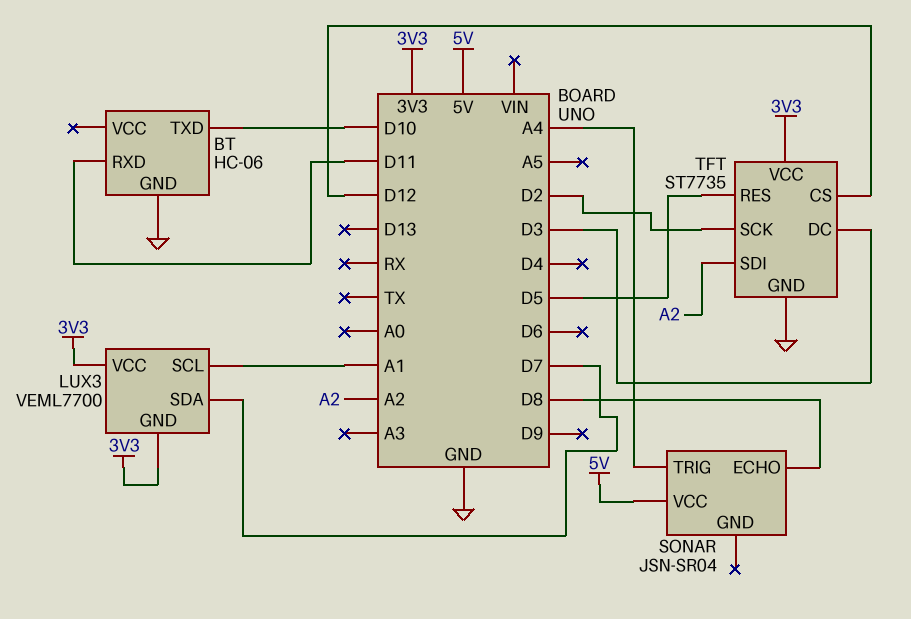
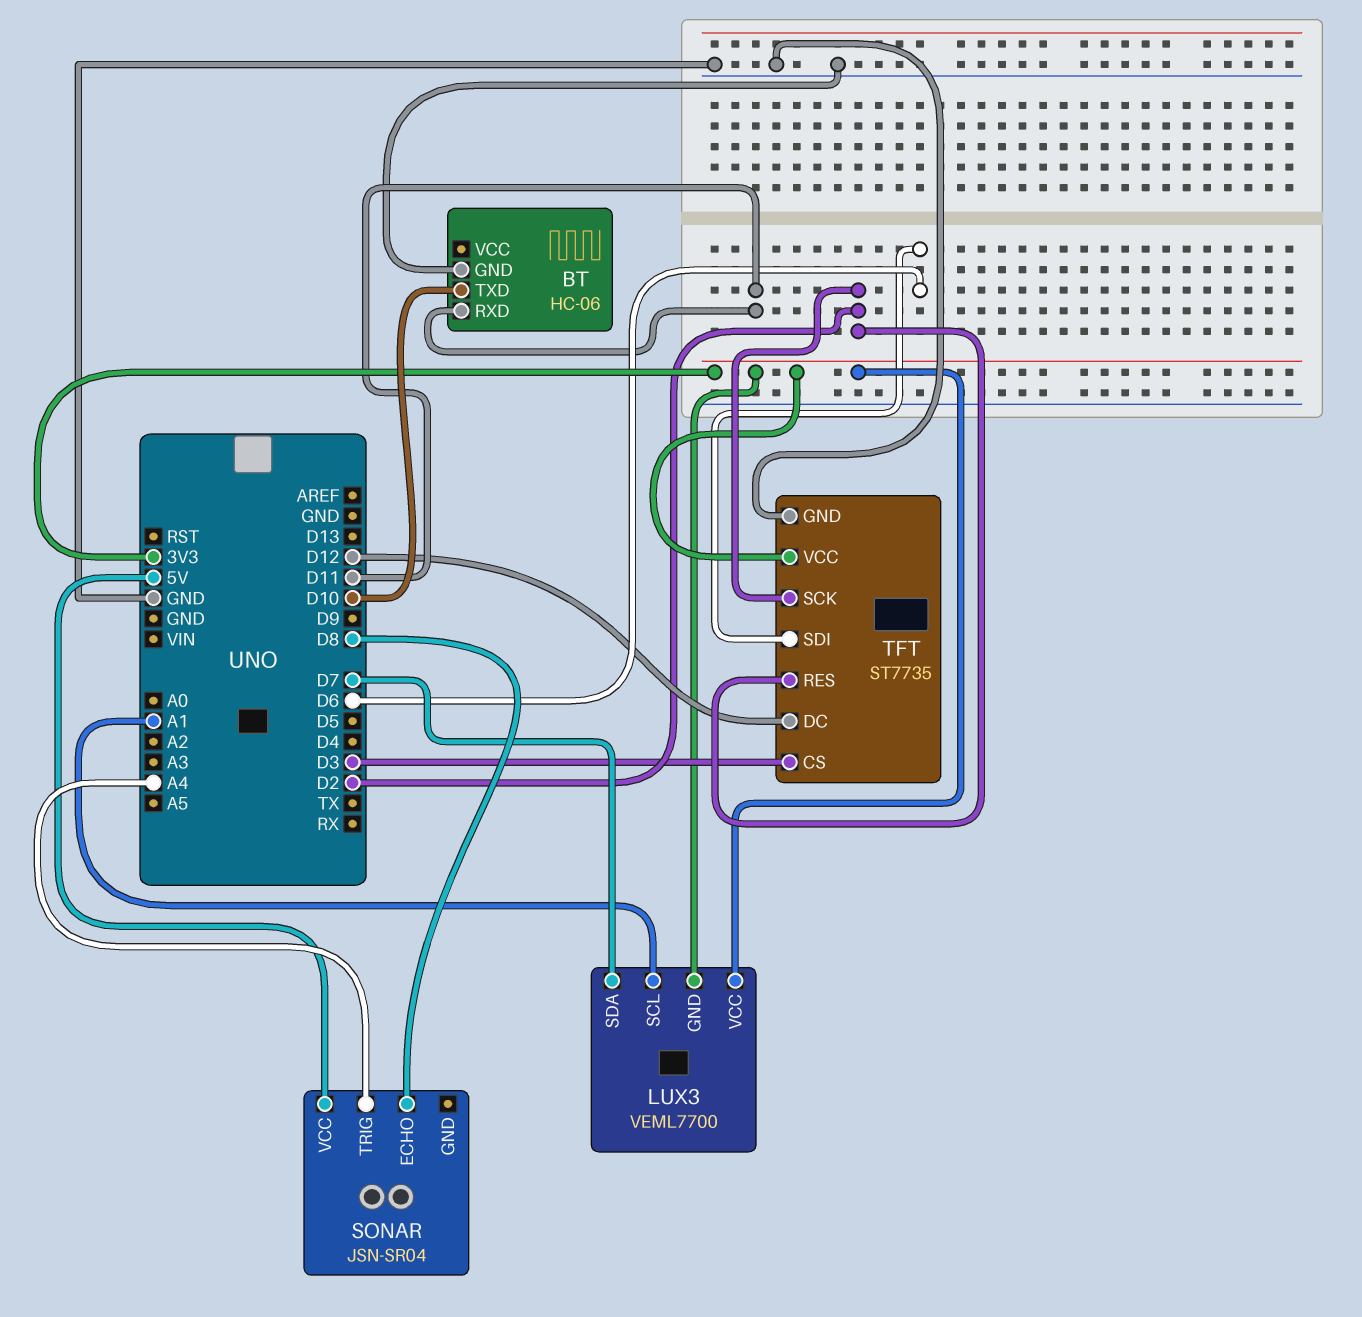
TFT pin CS: D12 -> D3
TFT pin DC: D3 -> D12
TFT pin RES: D5 -> D2
TFT pin SDI: A2 -> D6

